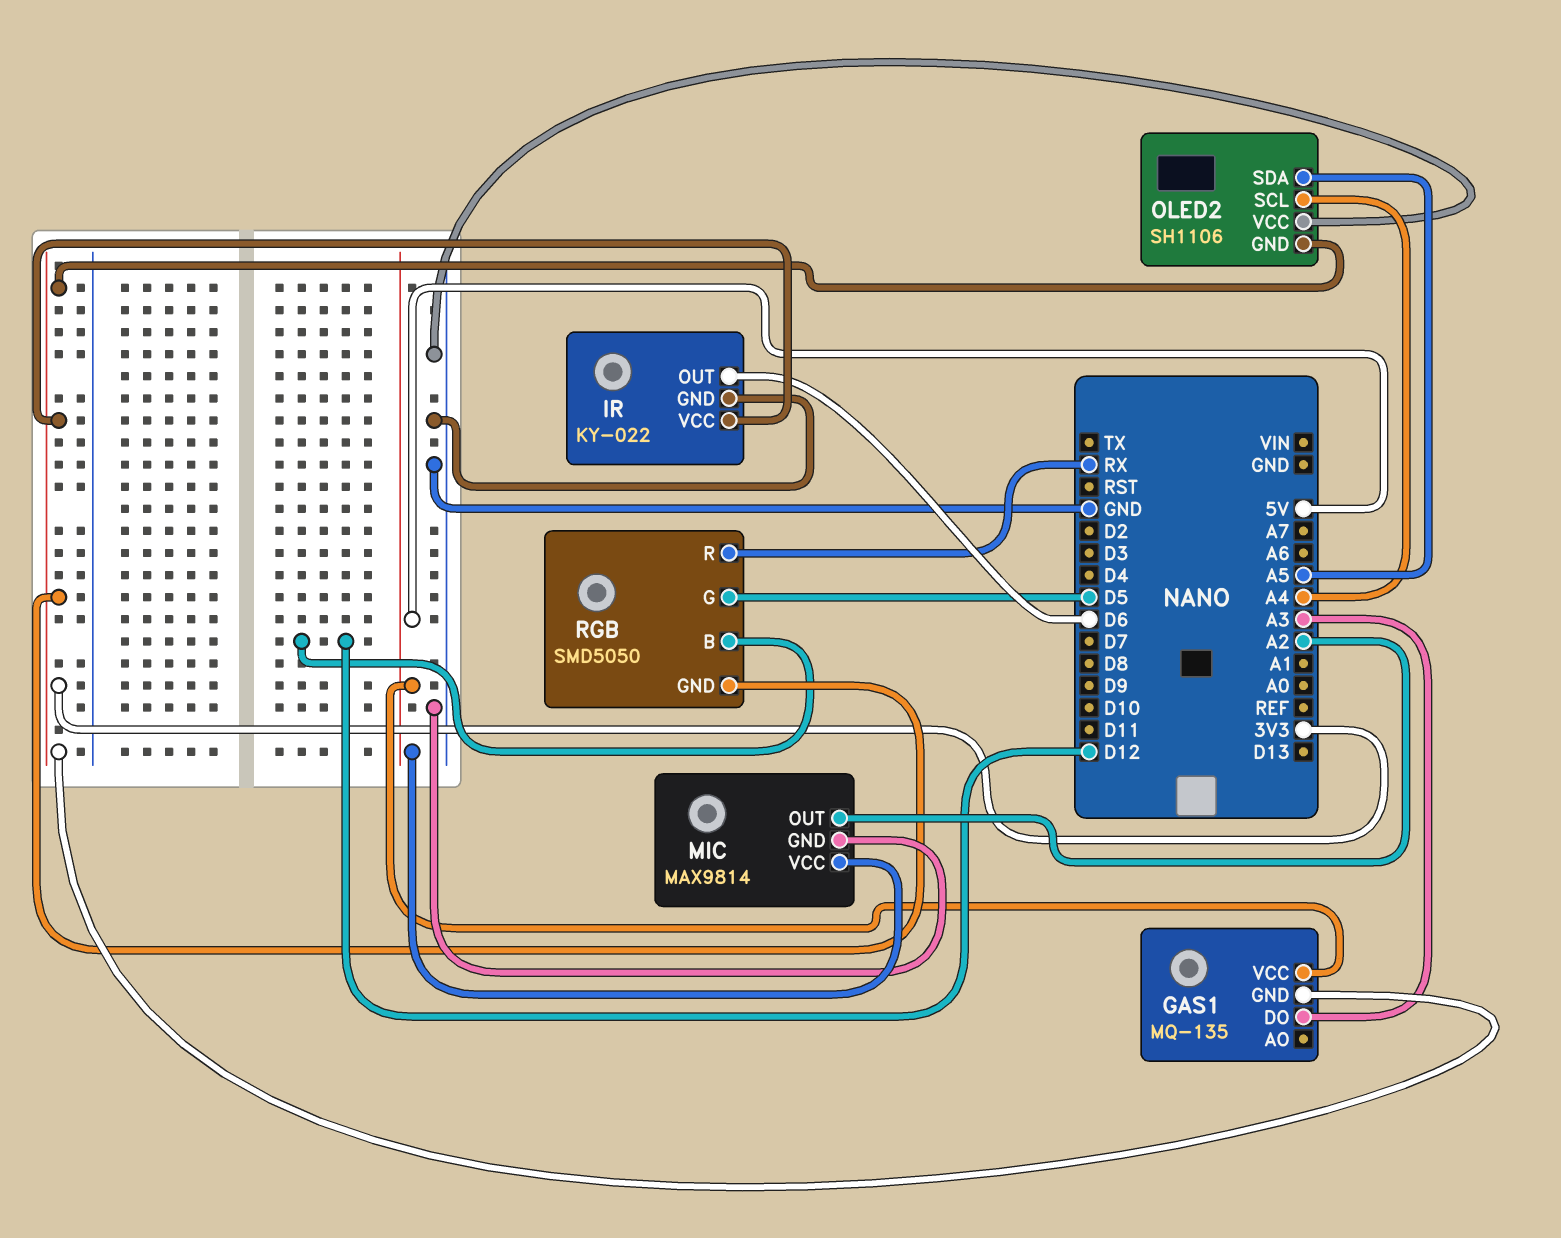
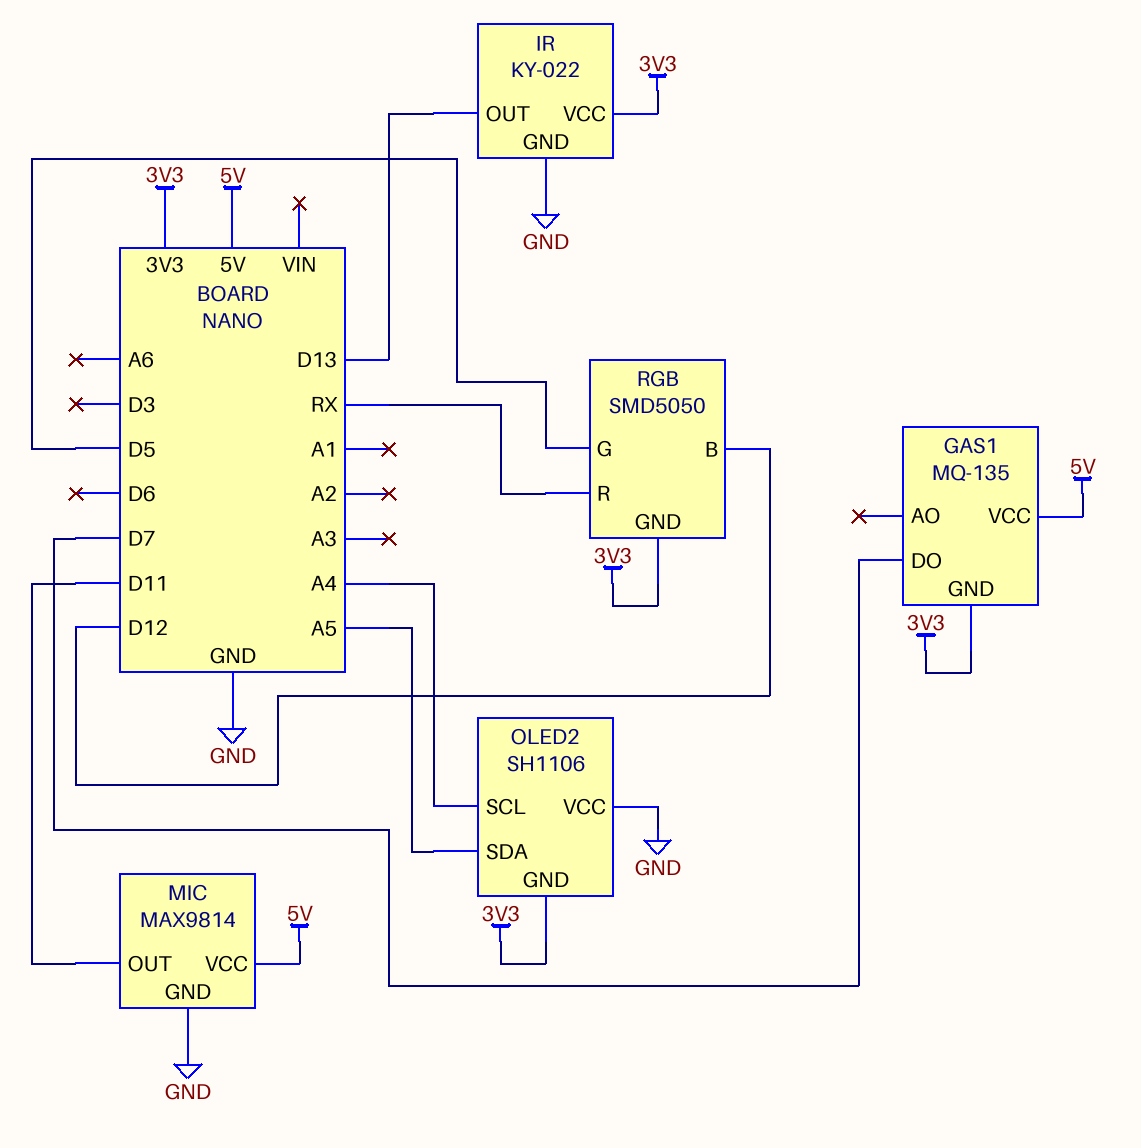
GAS1 pin DO: A3 -> D7
IR pin OUT: D6 -> D13
MIC pin OUT: A2 -> D11

